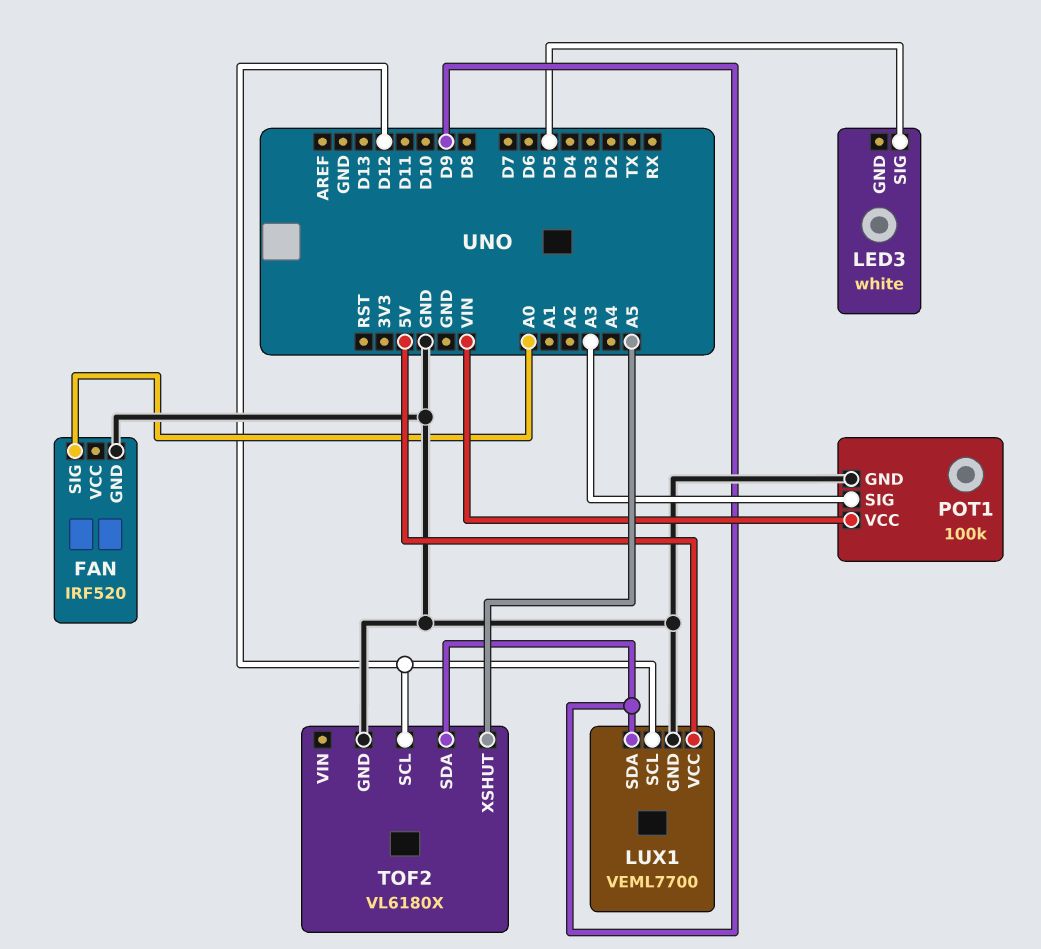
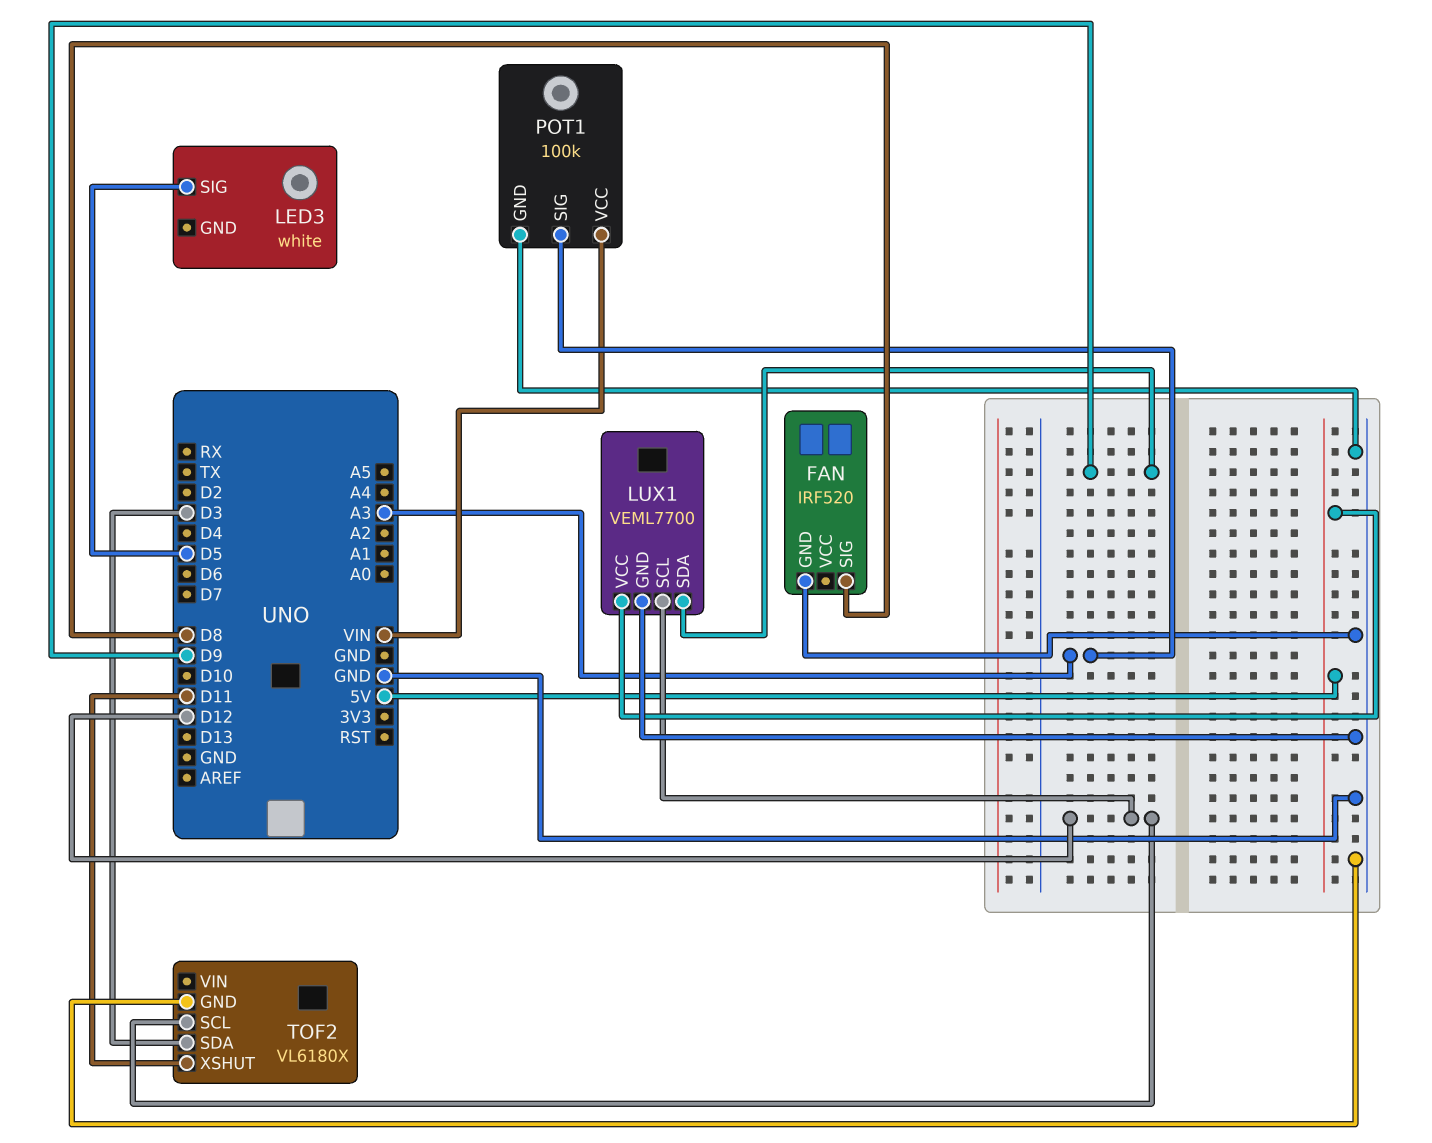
FAN pin SIG: A0 -> D8
TOF2 pin SDA: D9 -> D3
TOF2 pin XSHUT: A5 -> D11

